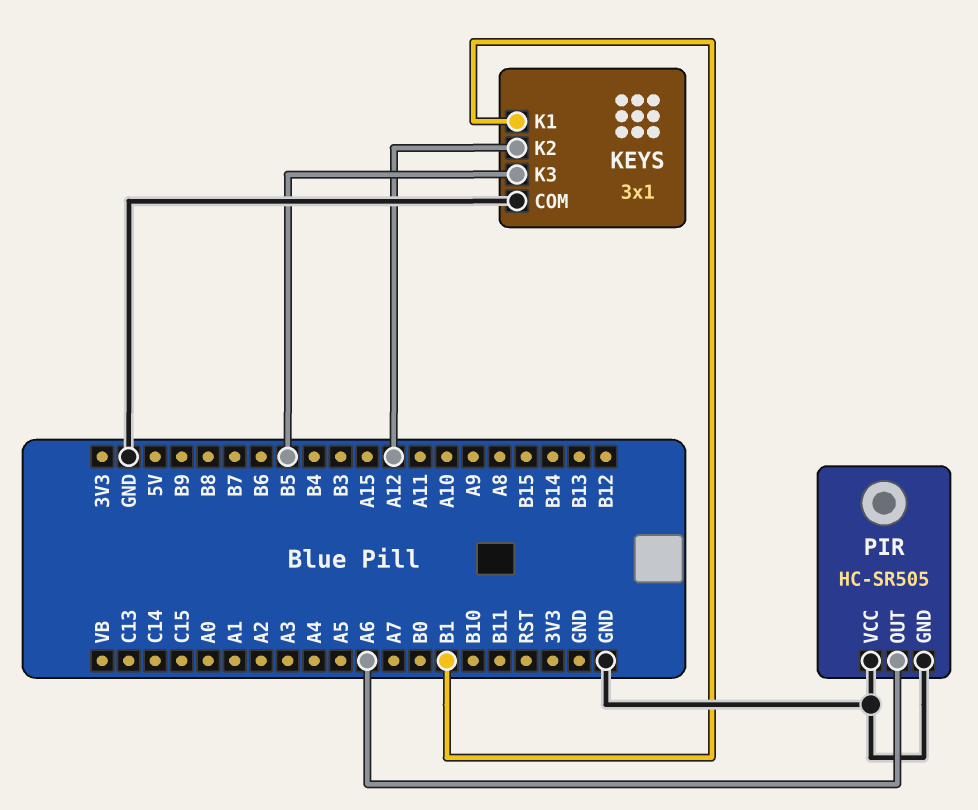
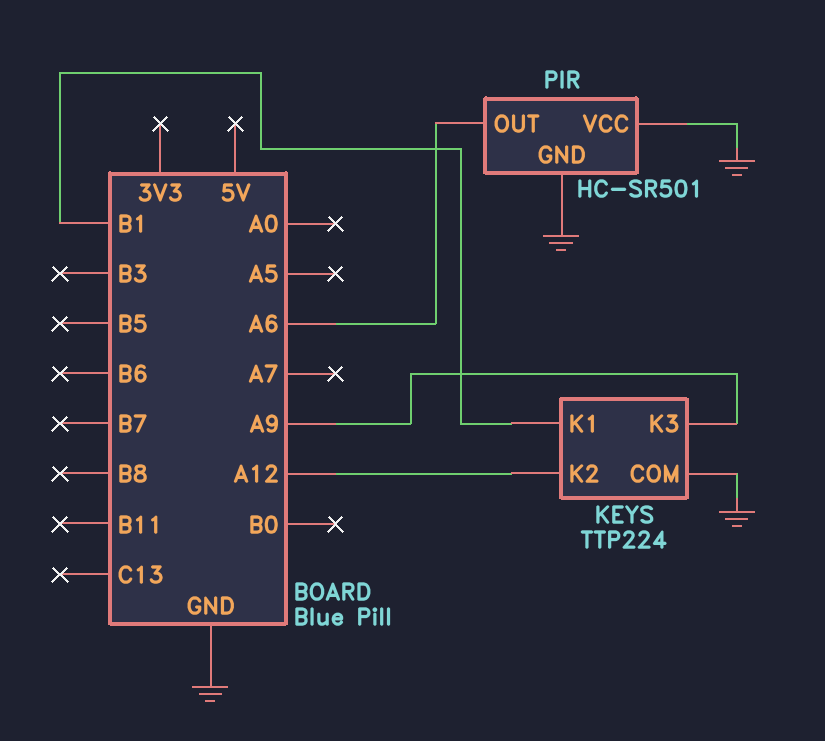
KEYS: 3x1 -> TTP224
KEYS pin K3: B5 -> A9
PIR: HC-SR505 -> HC-SR501

